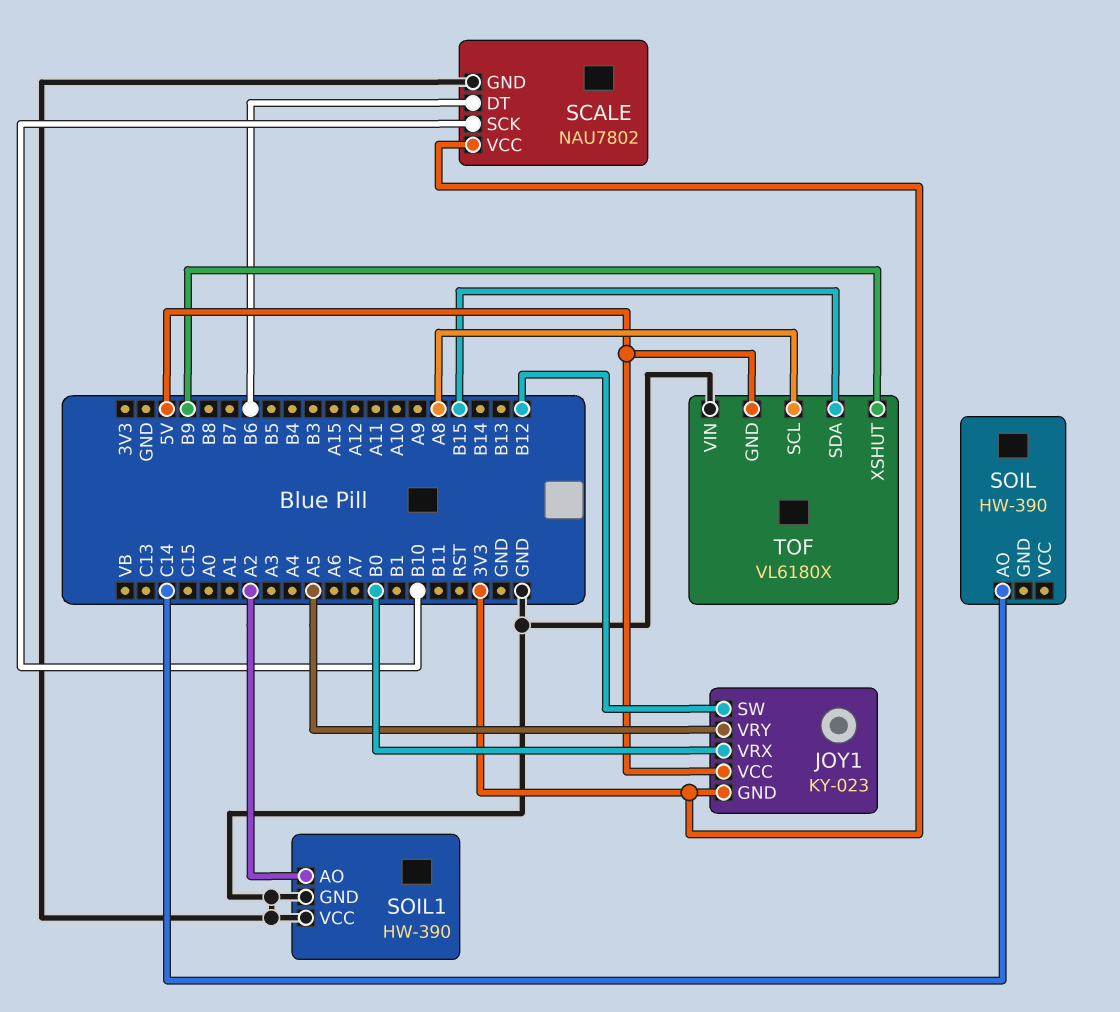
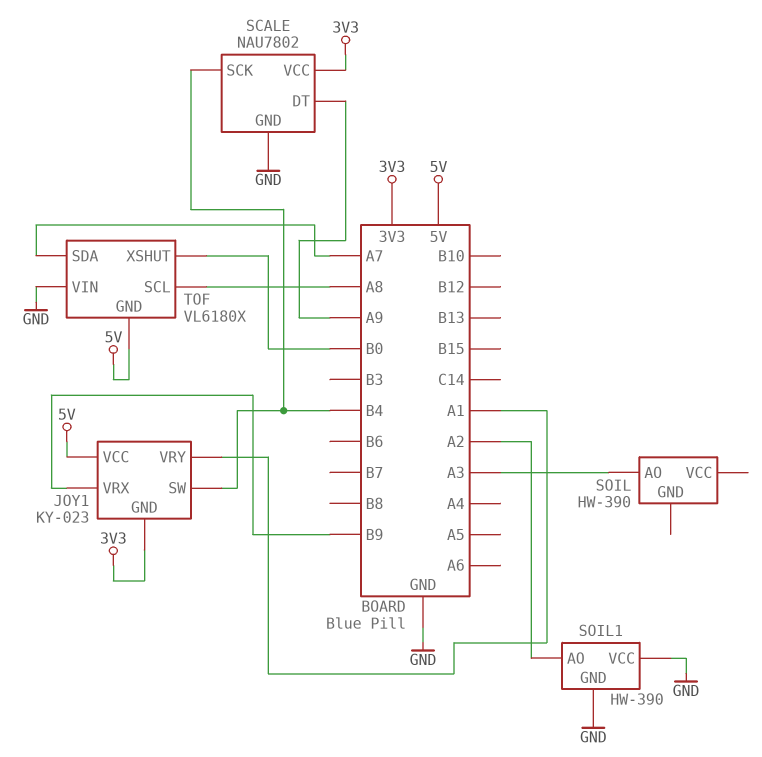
JOY1 pin SW: B12 -> B4
JOY1 pin VRX: B0 -> B9
JOY1 pin VRY: A5 -> A1
SCALE pin DT: B6 -> A9
SCALE pin SCK: B10 -> B4
SOIL pin AO: C14 -> A3
TOF pin SDA: B15 -> A7
TOF pin XSHUT: B9 -> B0

